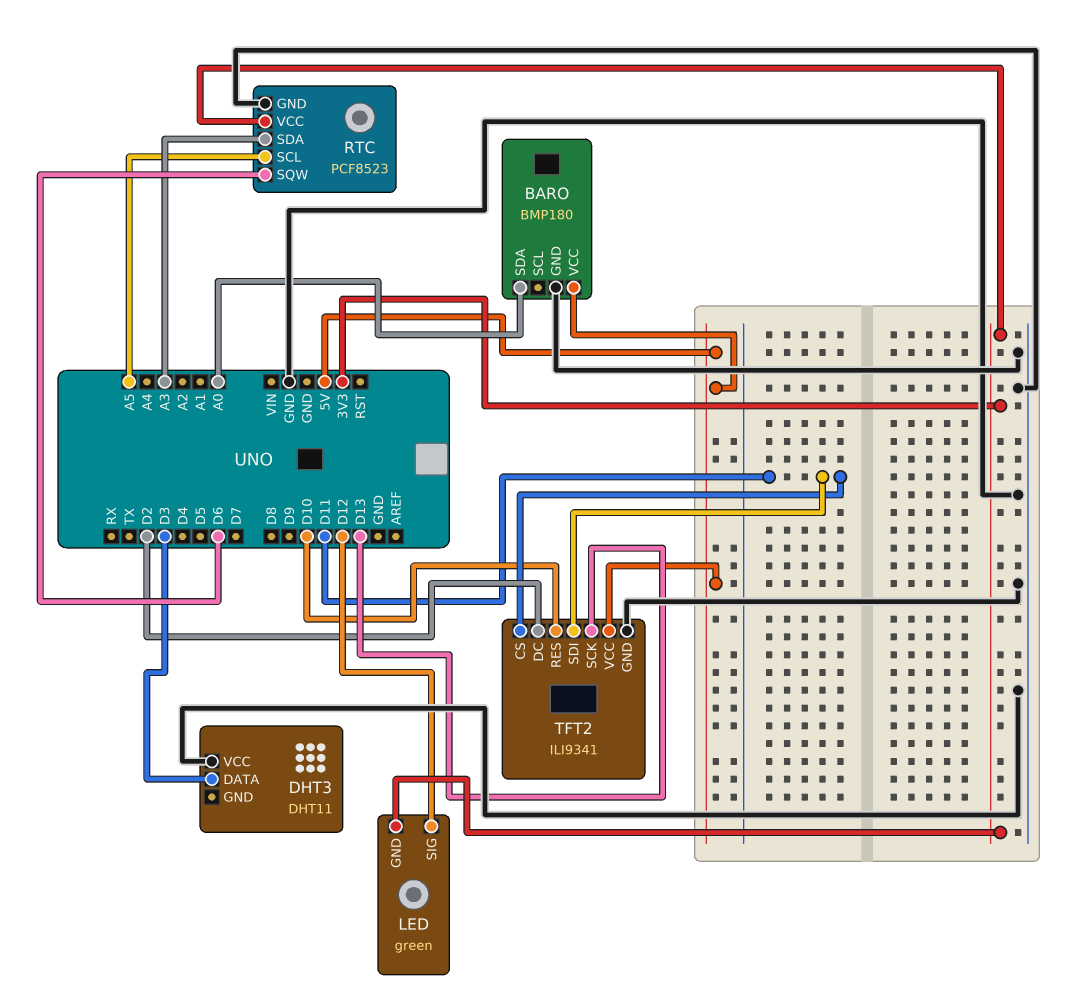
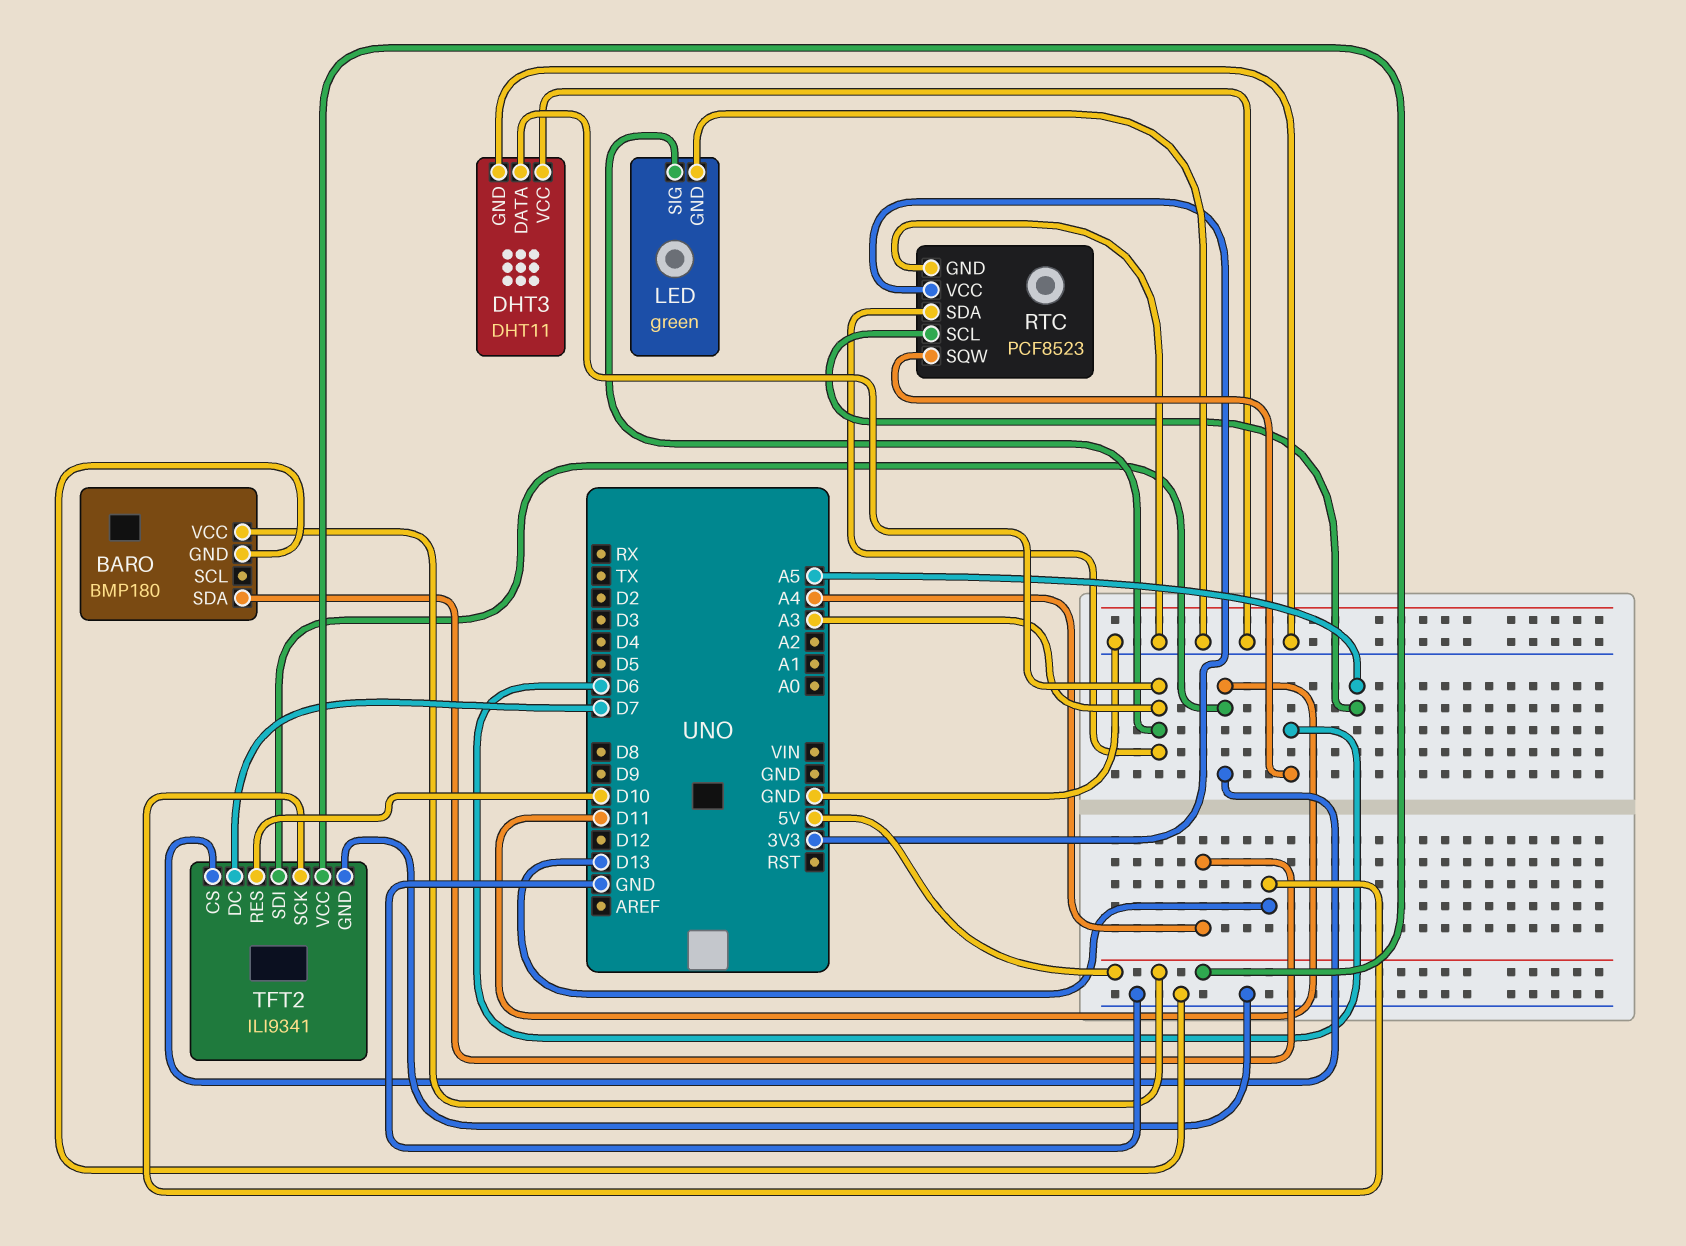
BARO pin SDA: A0 -> A4
DHT3 pin DATA: D3 -> A3
DHT3 pin GND: none -> GND
LED pin GND: 3V3 -> GND
LED pin SIG: D12 -> A3
TFT2 pin DC: D2 -> D7

